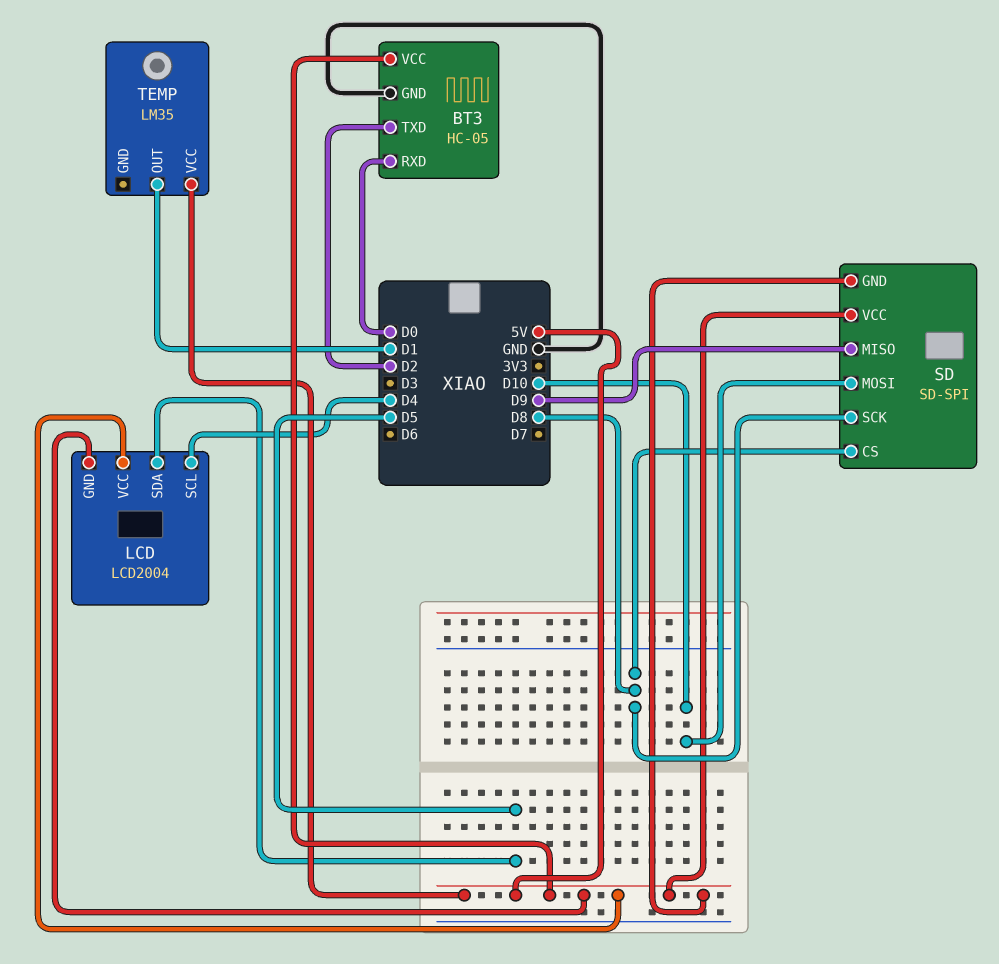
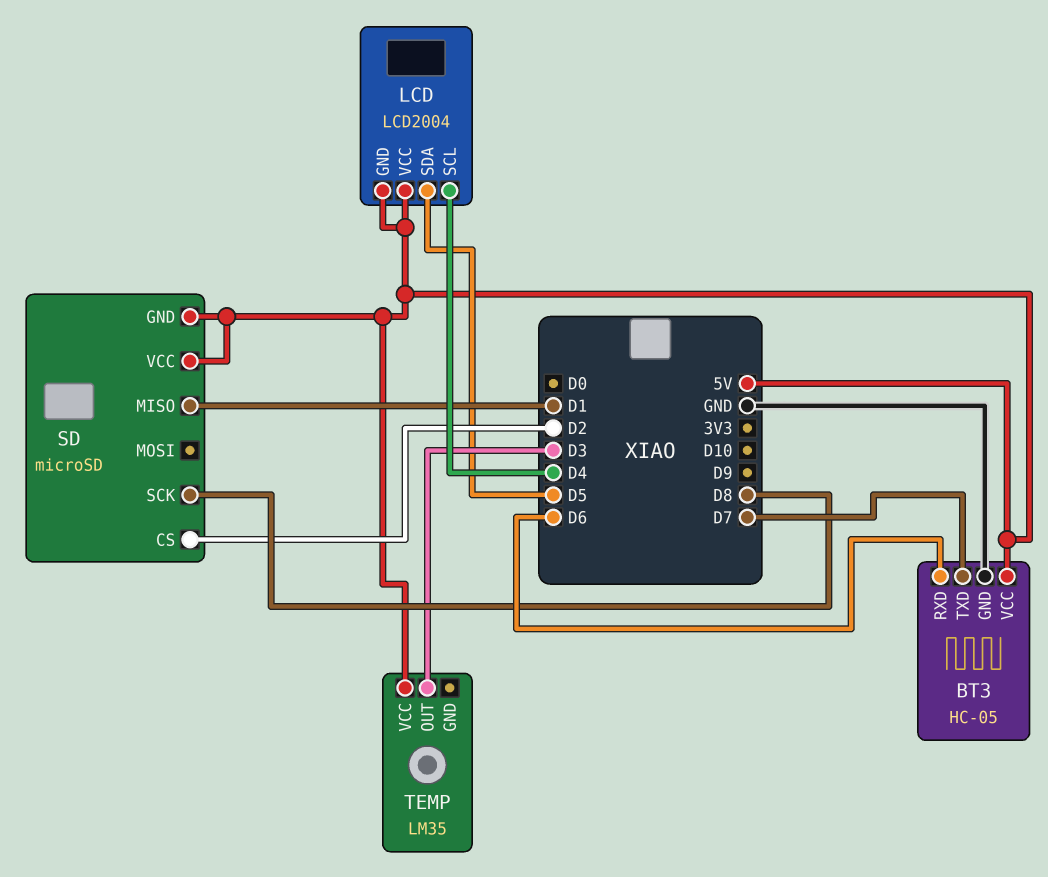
BT3 pin RXD: D0 -> D6
BT3 pin TXD: D2 -> D7
SD: SD-SPI -> microSD
SD pin CS: D8 -> D2
SD pin MISO: D9 -> D1
SD pin MOSI: D10 -> none
TEMP pin OUT: D1 -> D3

